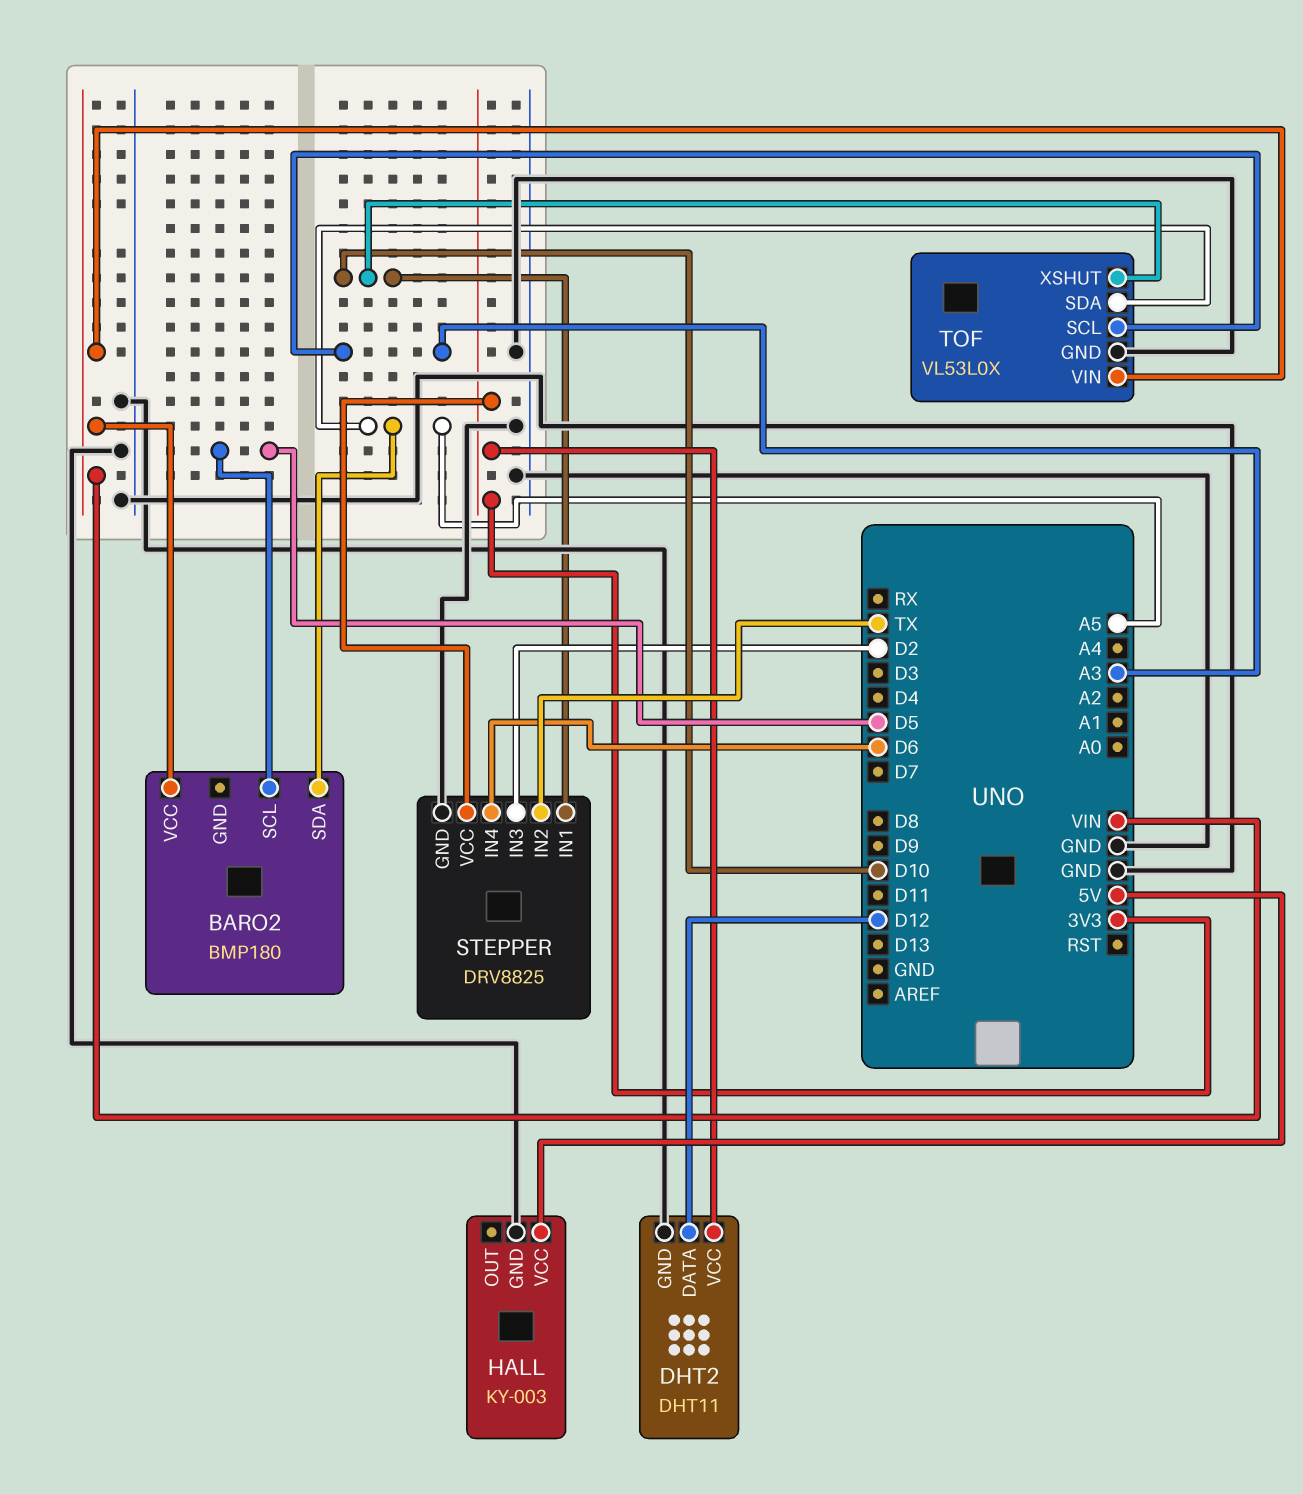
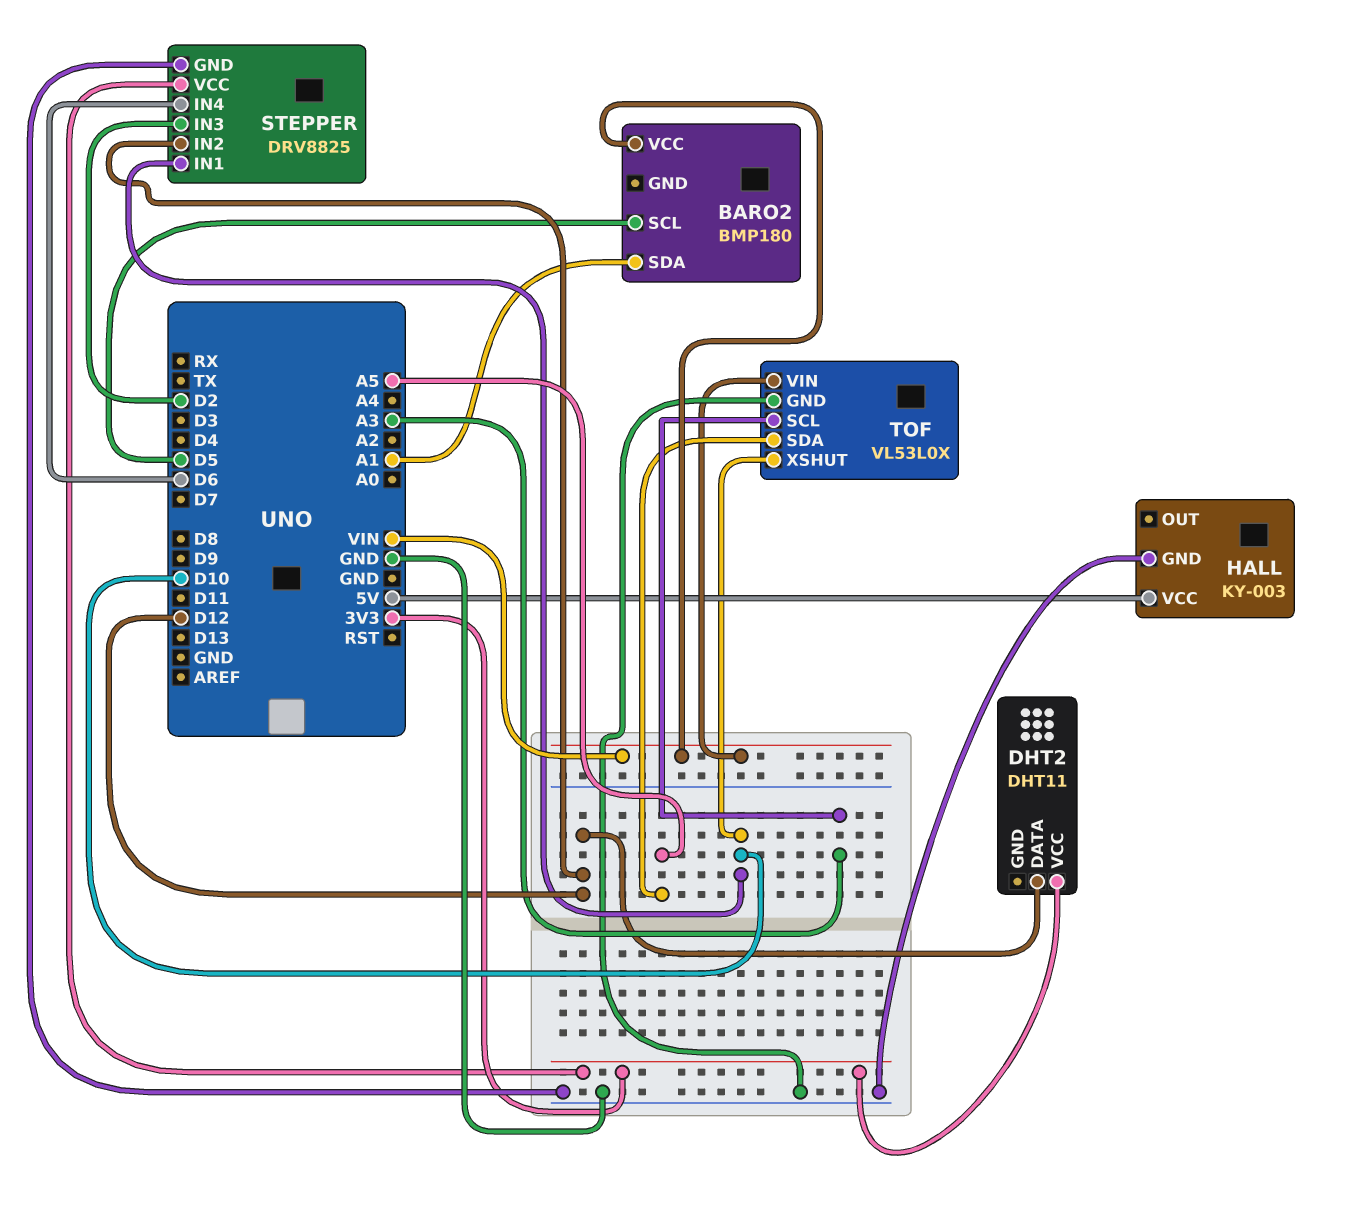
BARO2 pin SDA: A5 -> A1
DHT2 pin GND: GND -> none
STEPPER pin IN2: TX -> D12

